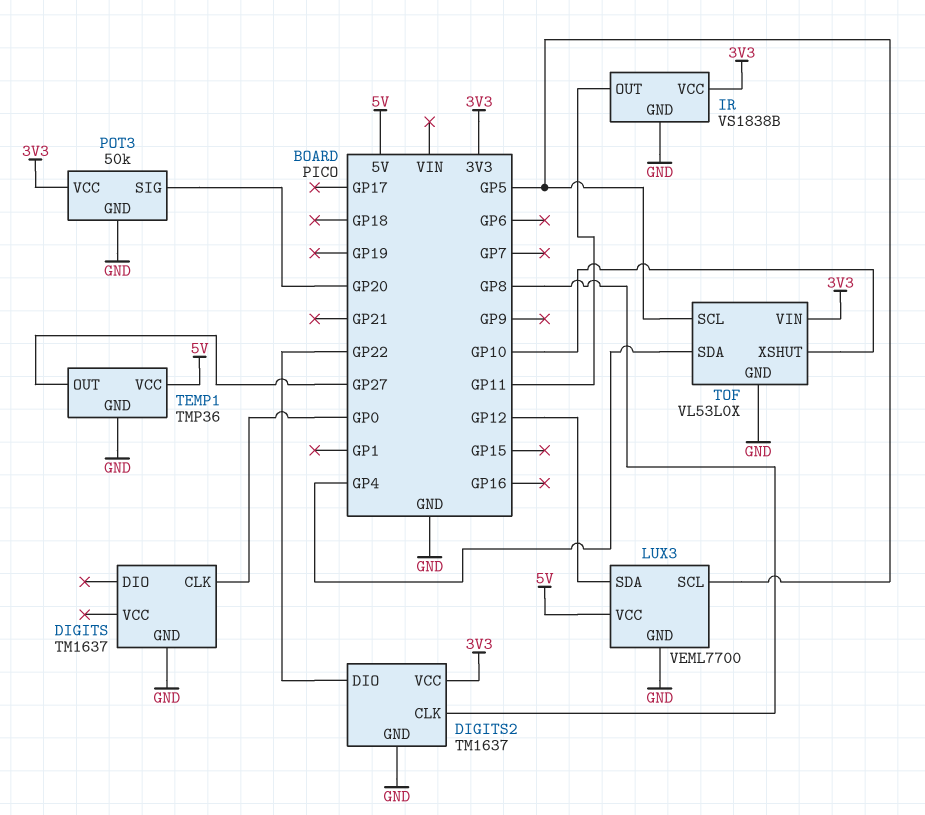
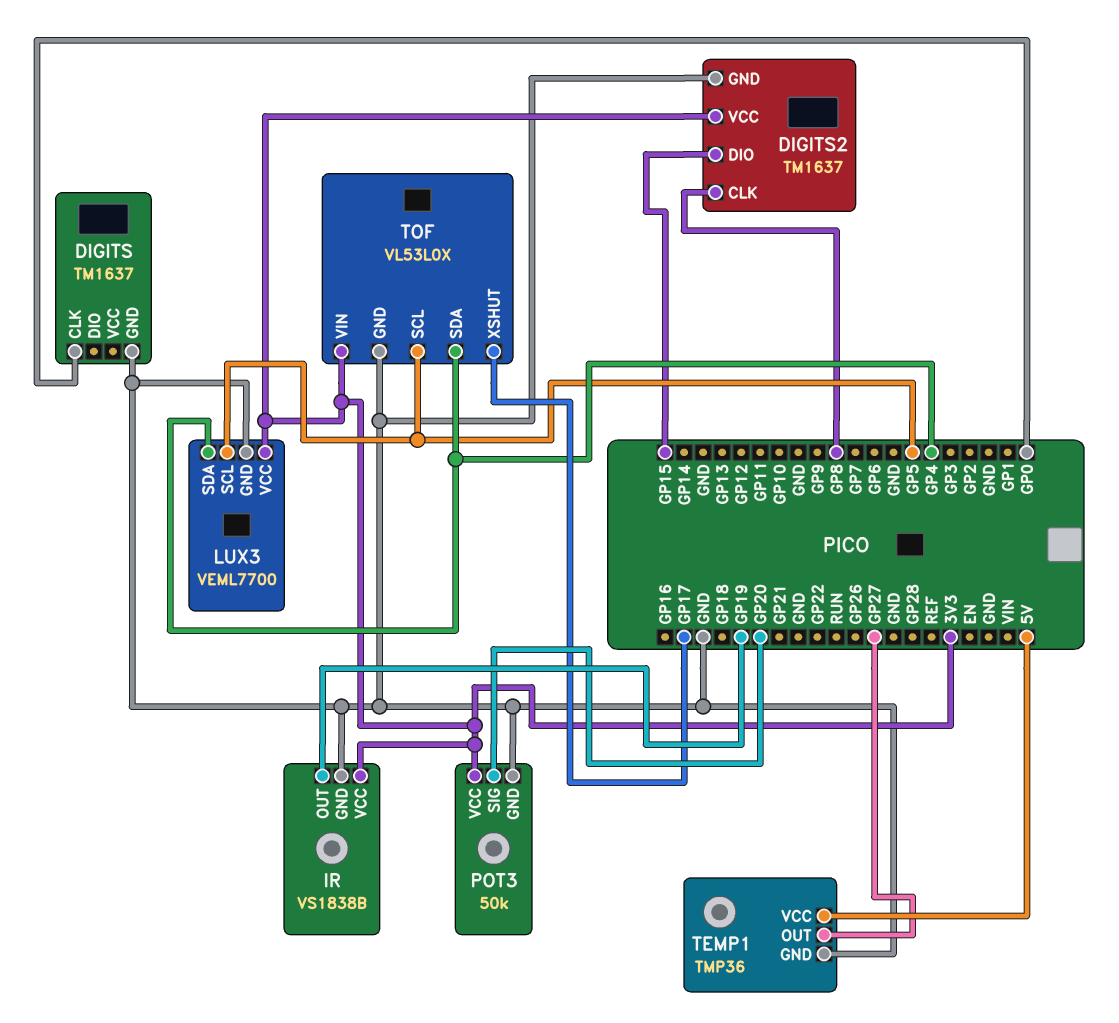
DIGITS2 pin DIO: GP22 -> GP15
IR pin OUT: GP11 -> GP19
LUX3 pin SDA: GP12 -> GP4
LUX3 pin VCC: 5V -> 3V3
TOF pin XSHUT: GP10 -> GP17

